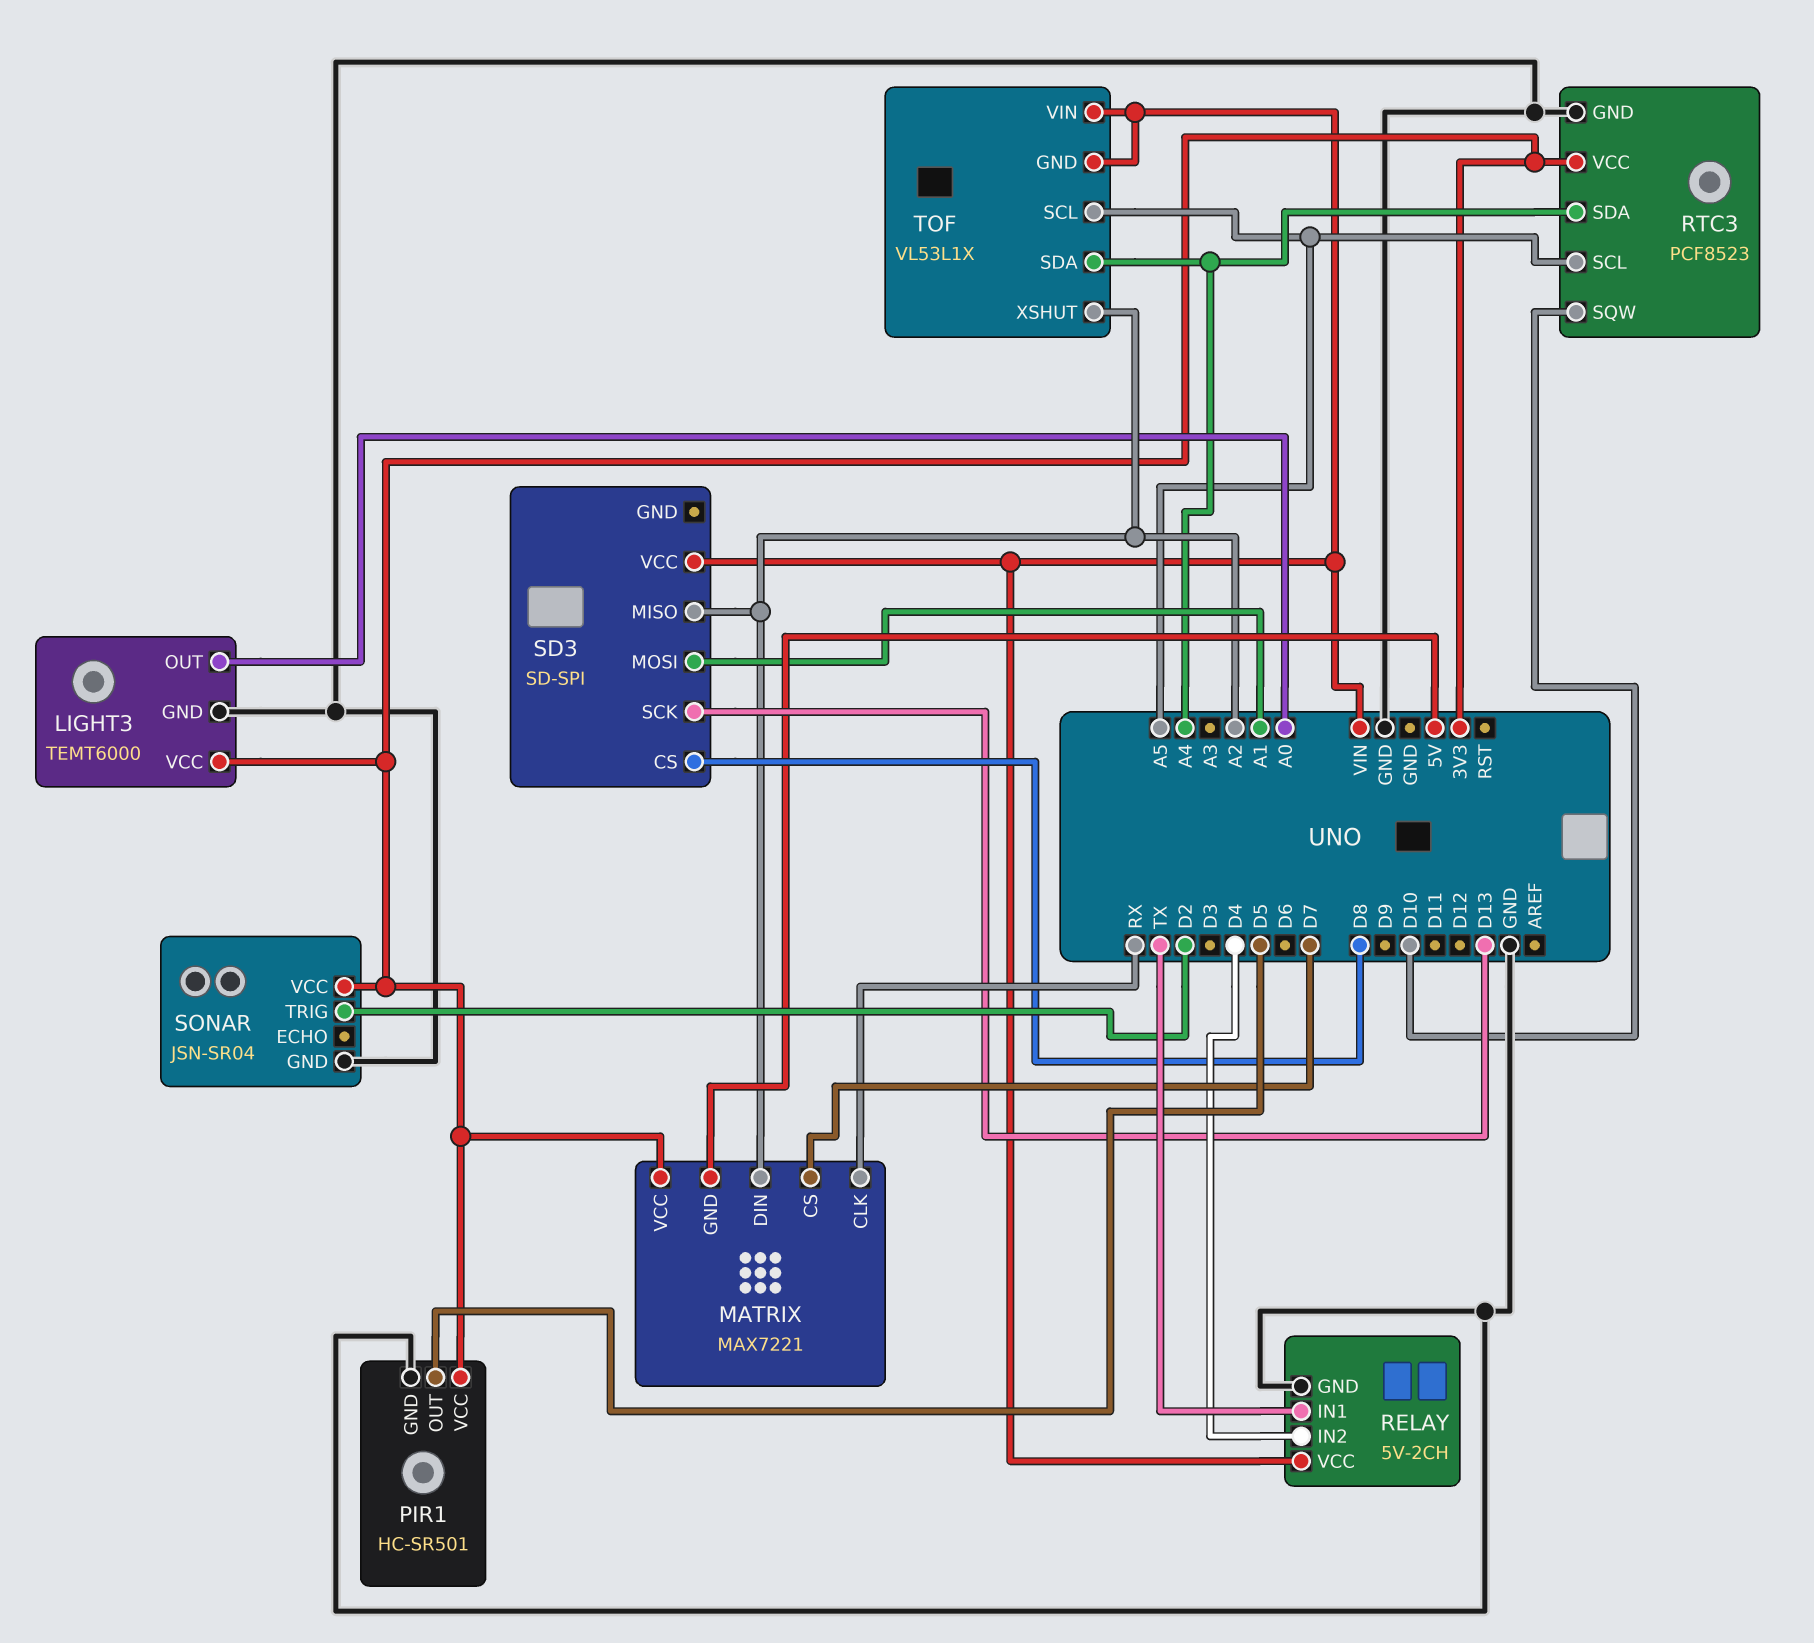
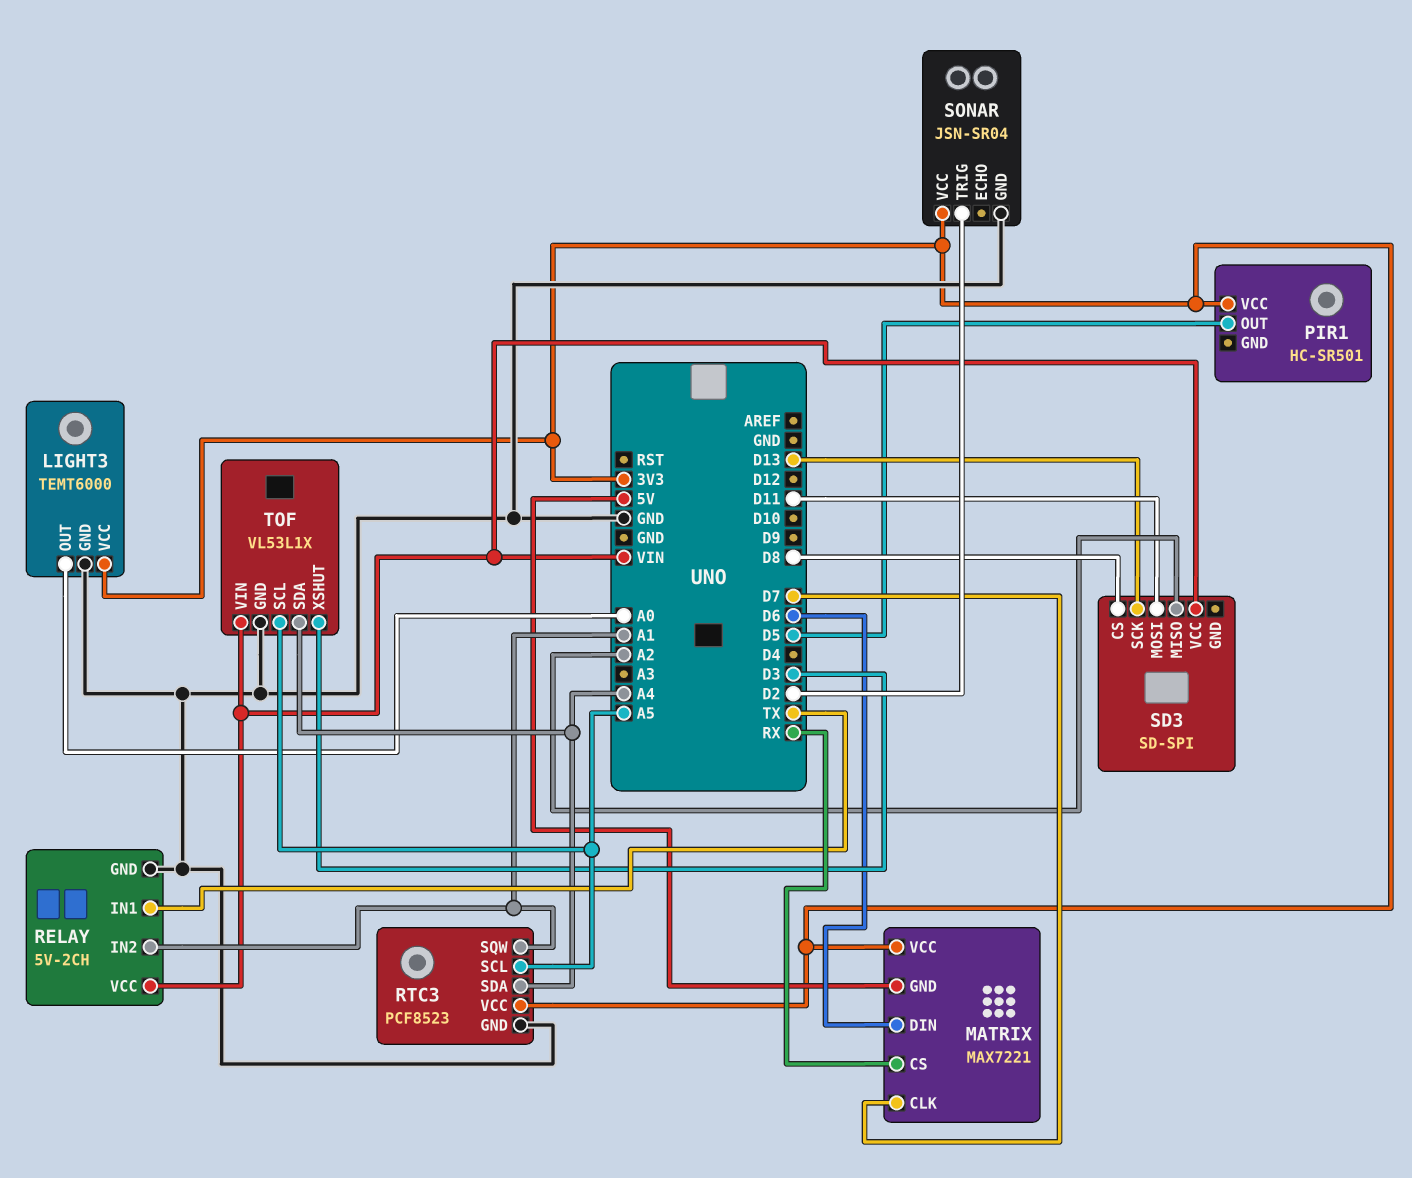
MATRIX pin CLK: RX -> D7
MATRIX pin CS: D7 -> RX
MATRIX pin DIN: A2 -> D6
PIR1 pin GND: GND -> none
RELAY pin IN2: D4 -> A1
RTC3 pin SQW: D10 -> A1
SD3 pin MOSI: A1 -> D11
TOF pin GND: VIN -> GND
TOF pin XSHUT: A2 -> D3

